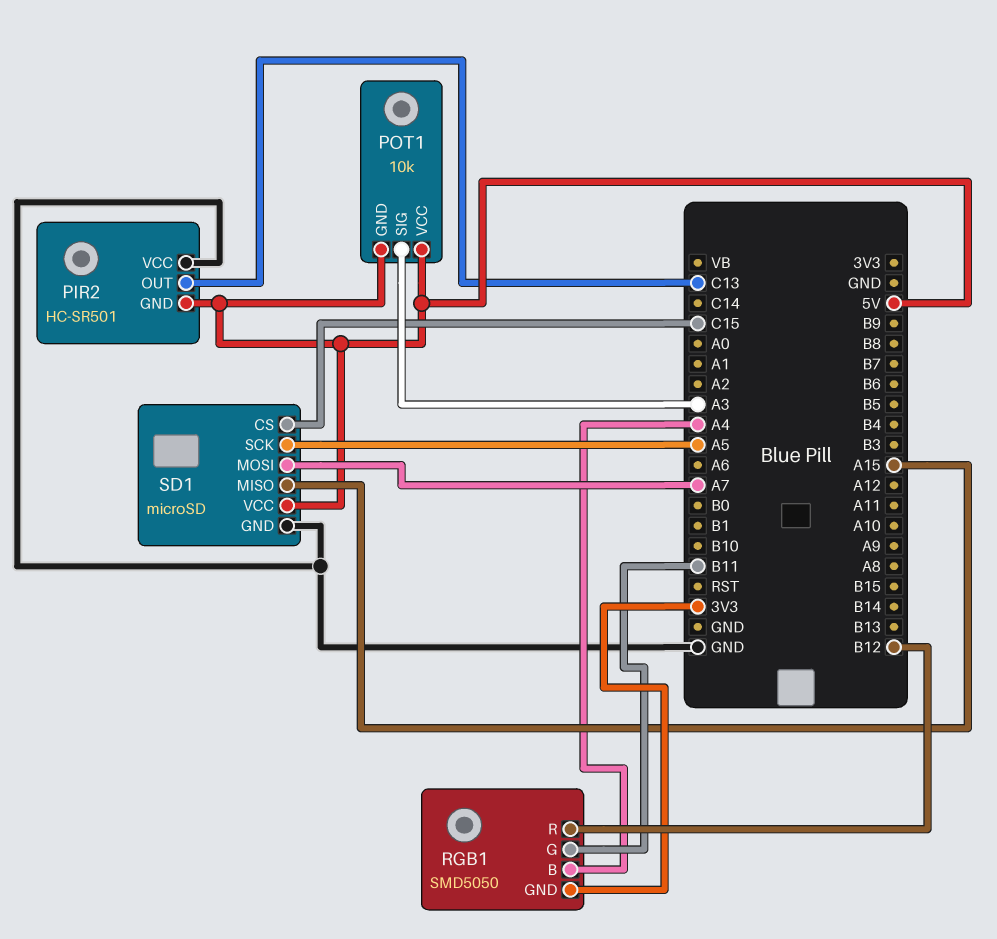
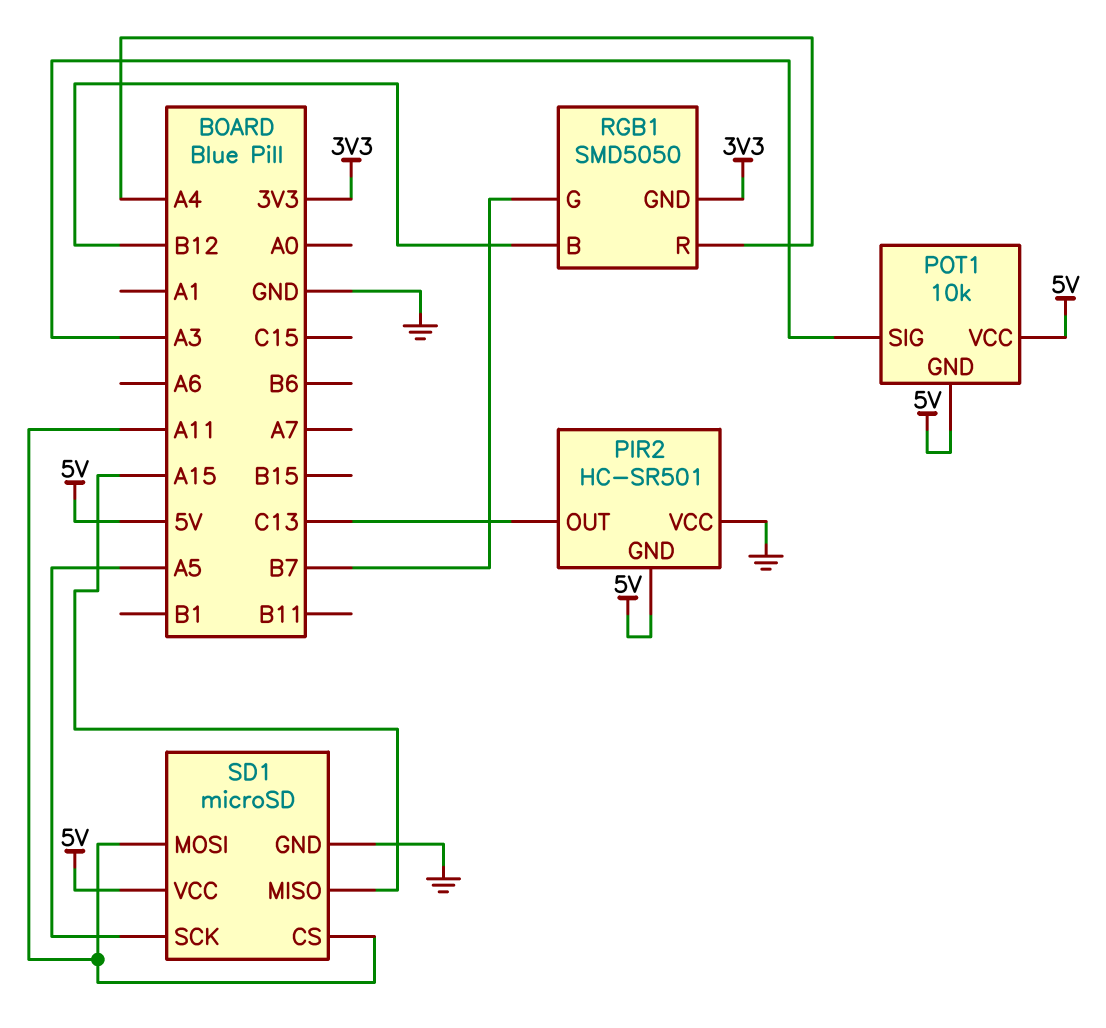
RGB1 pin B: A4 -> B12
RGB1 pin G: B11 -> B7
RGB1 pin R: B12 -> A4
SD1 pin CS: C15 -> A11
SD1 pin MOSI: A7 -> A11

